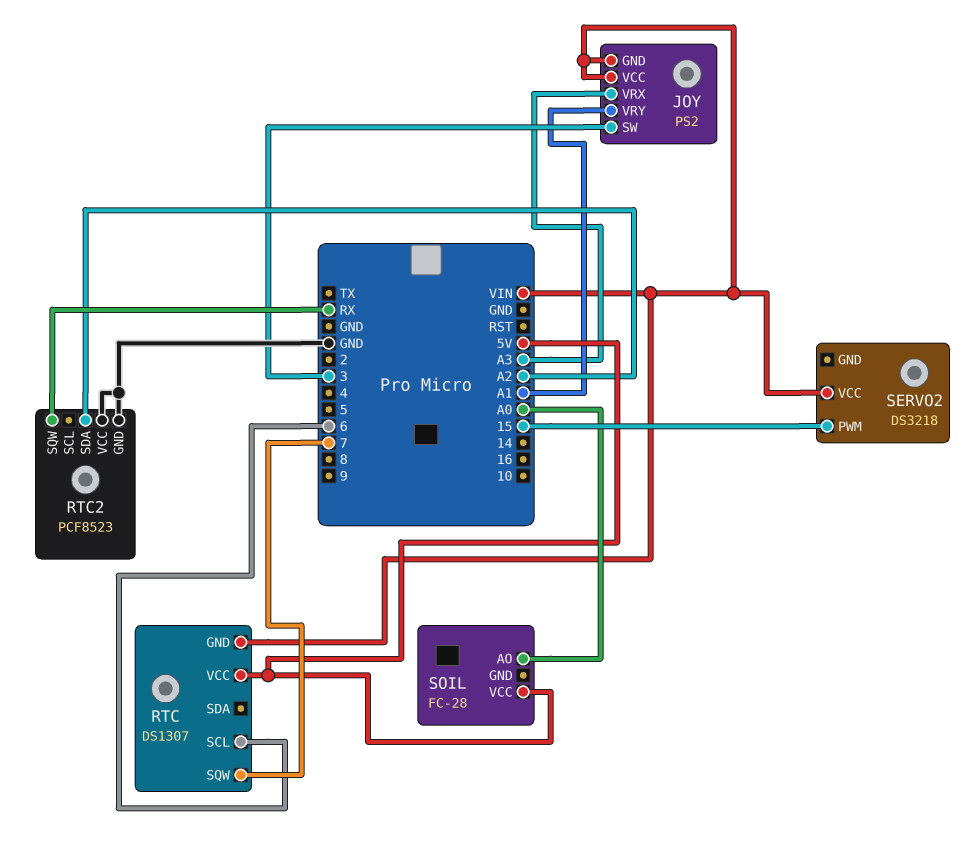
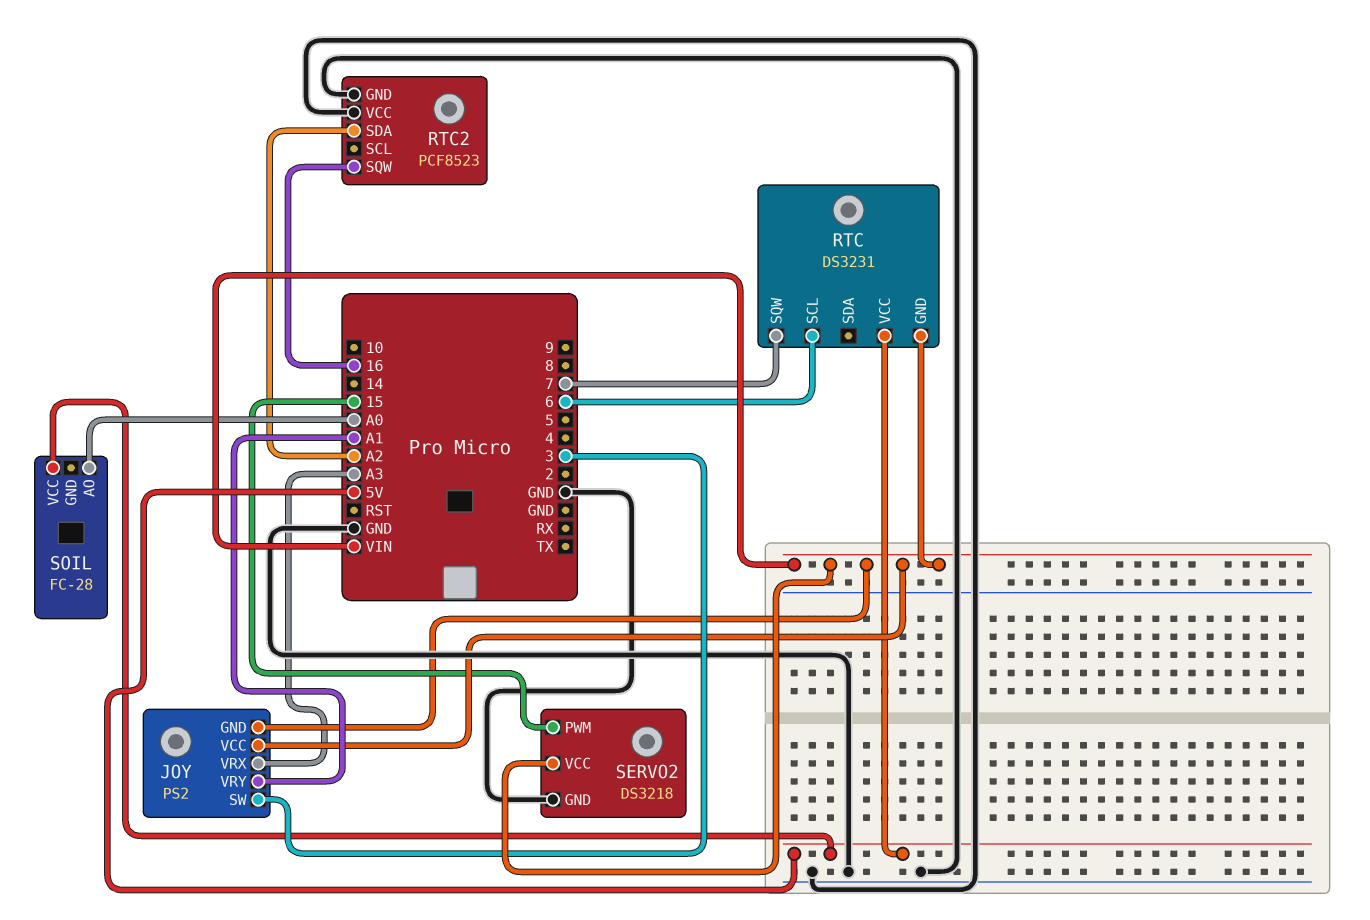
RTC: DS1307 -> DS3231
RTC2 pin SQW: RX -> 16
SERVO2 pin GND: none -> GND

